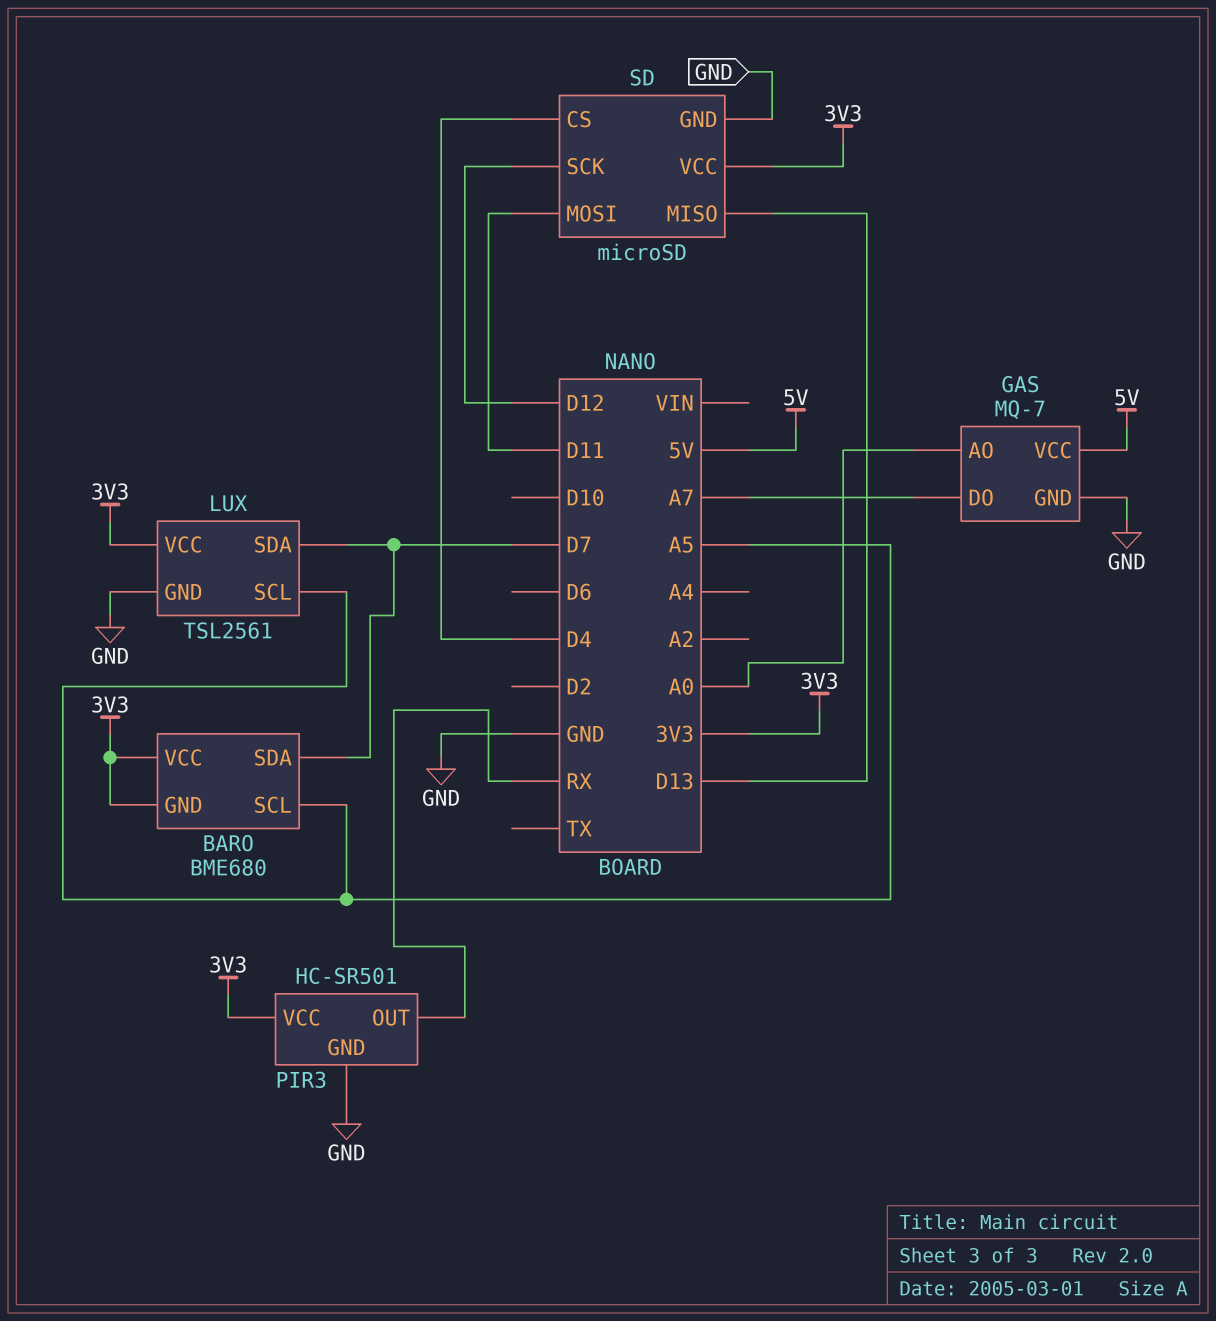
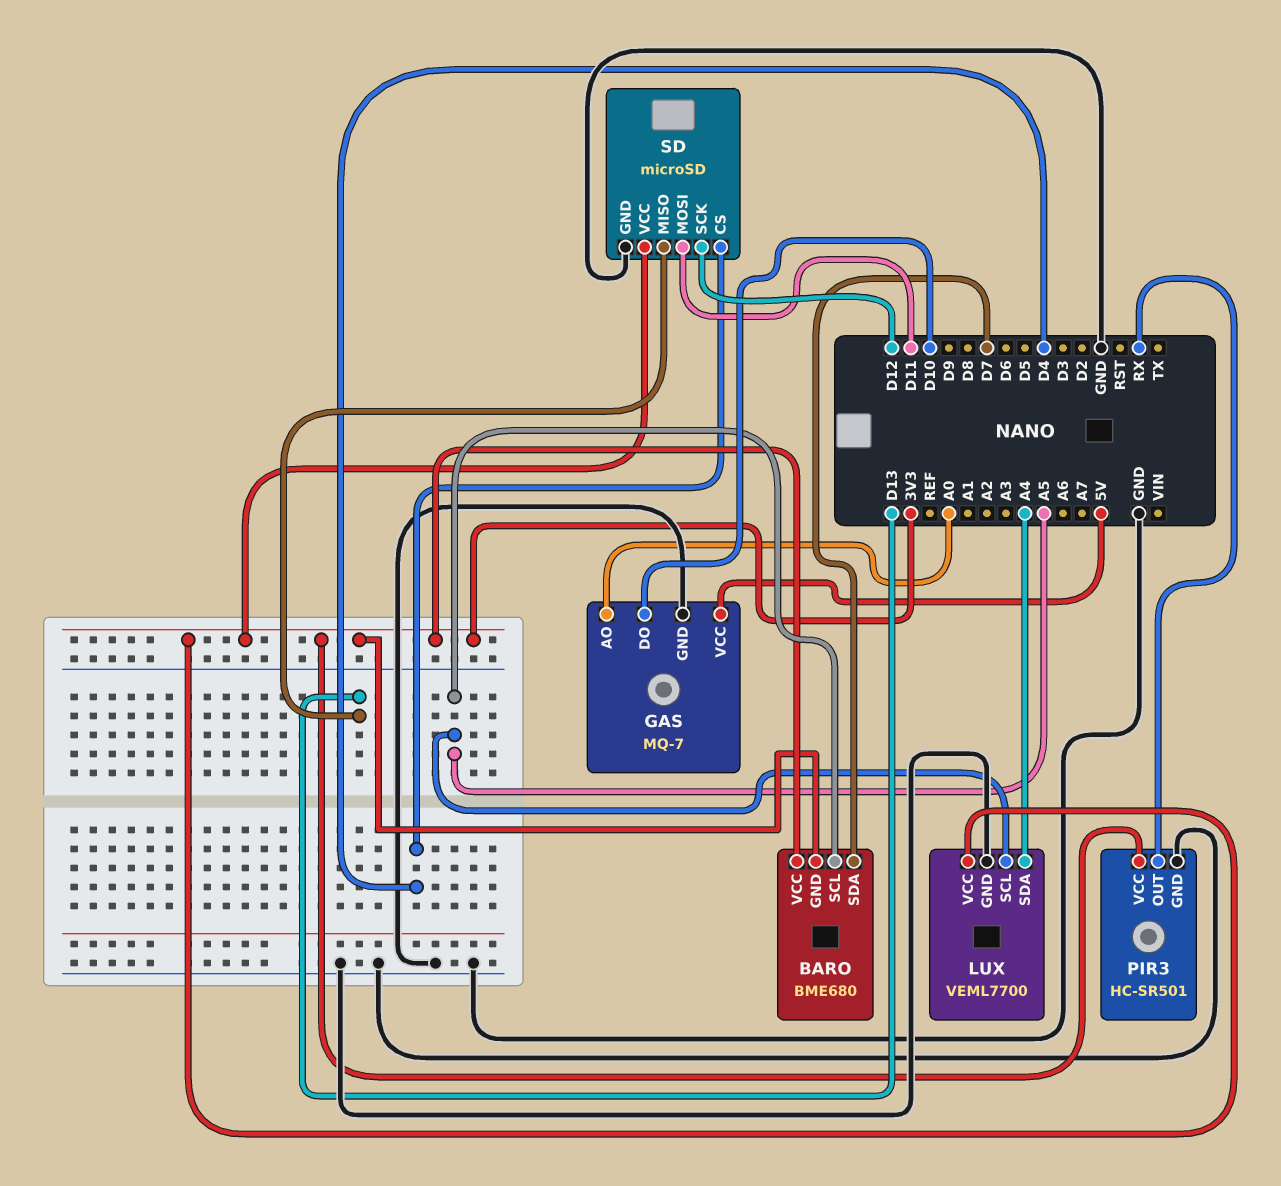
GAS pin DO: A7 -> D10
LUX: TSL2561 -> VEML7700
LUX pin SDA: D7 -> A4

